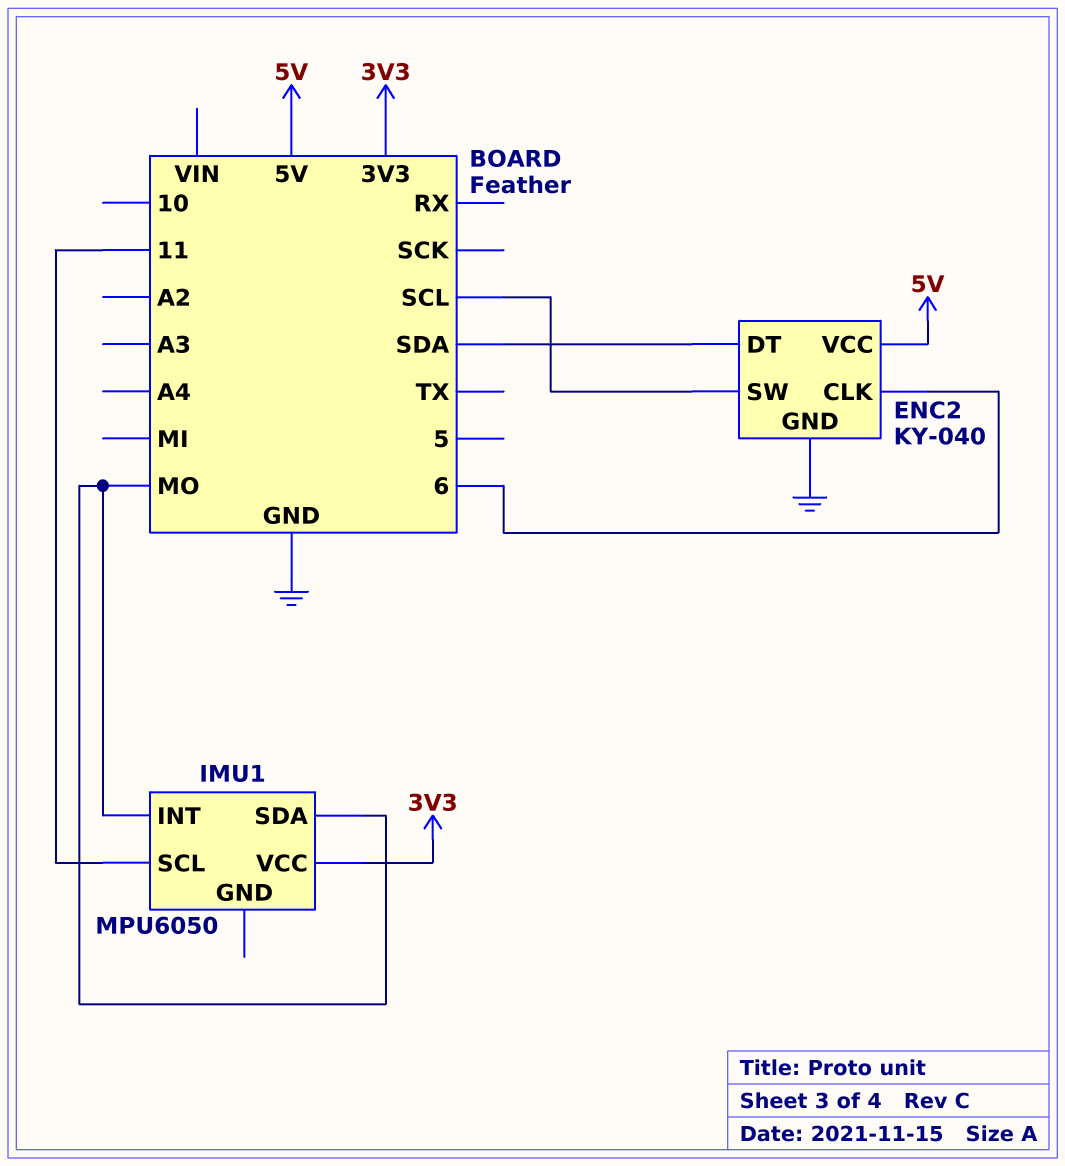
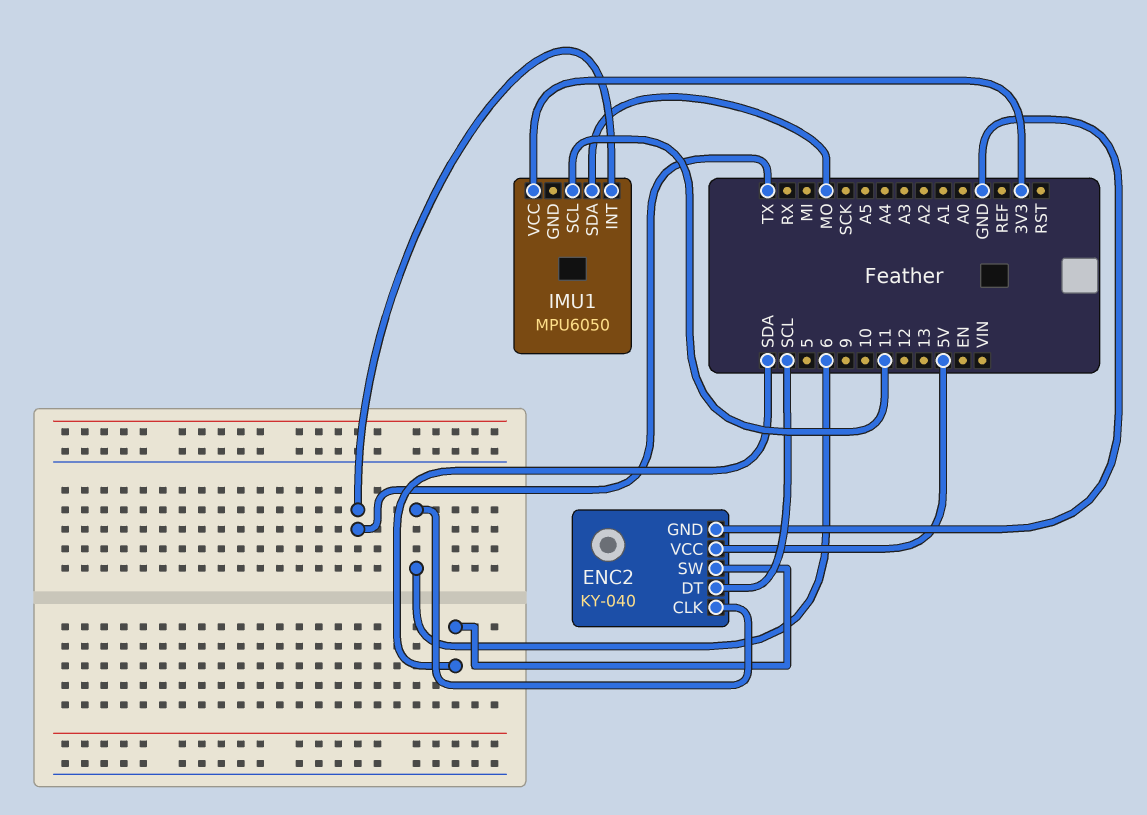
ENC2 pin DT: SDA -> SCL
ENC2 pin SW: SCL -> SDA
IMU1 pin INT: MO -> TX

